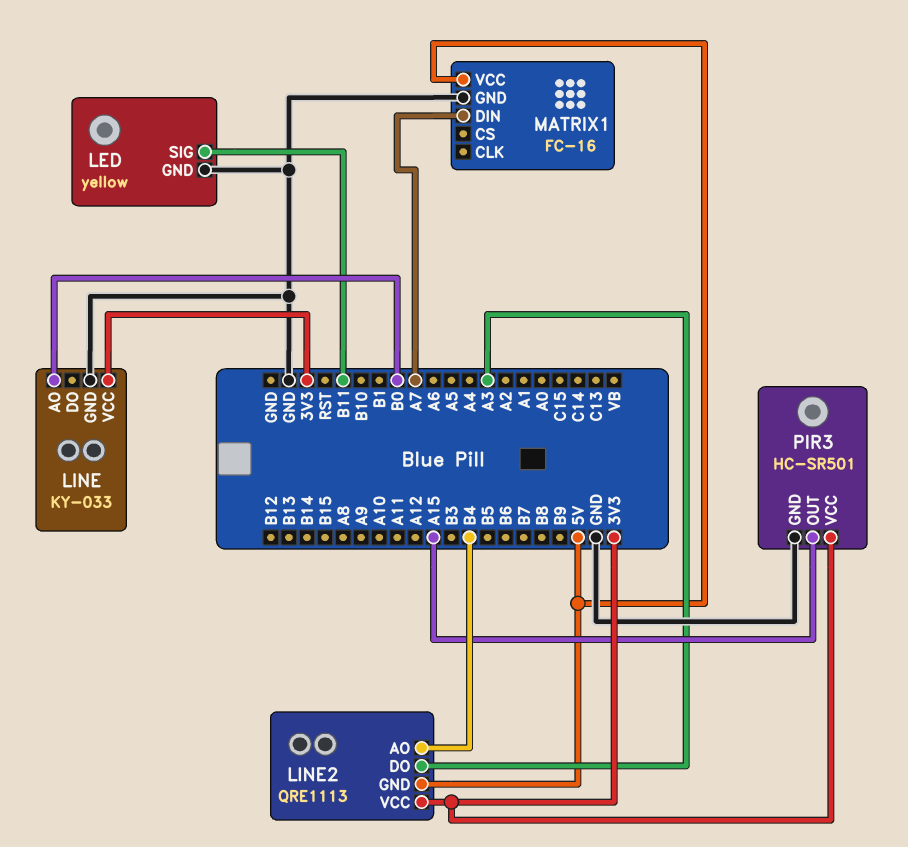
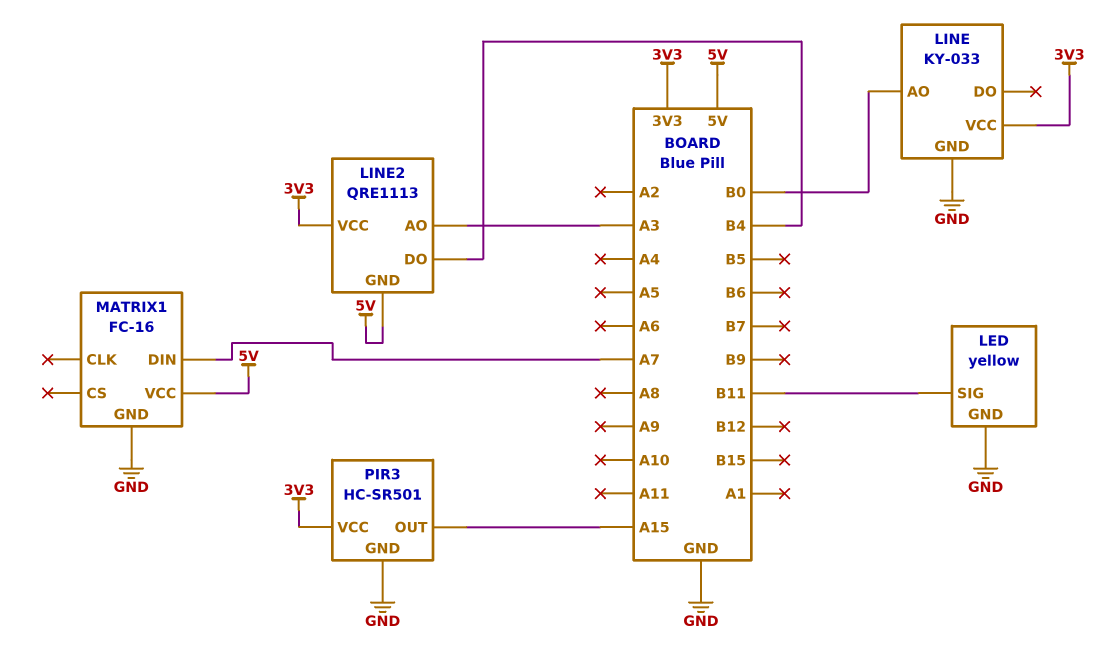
LINE2 pin AO: B4 -> A3
LINE2 pin DO: A3 -> B4

